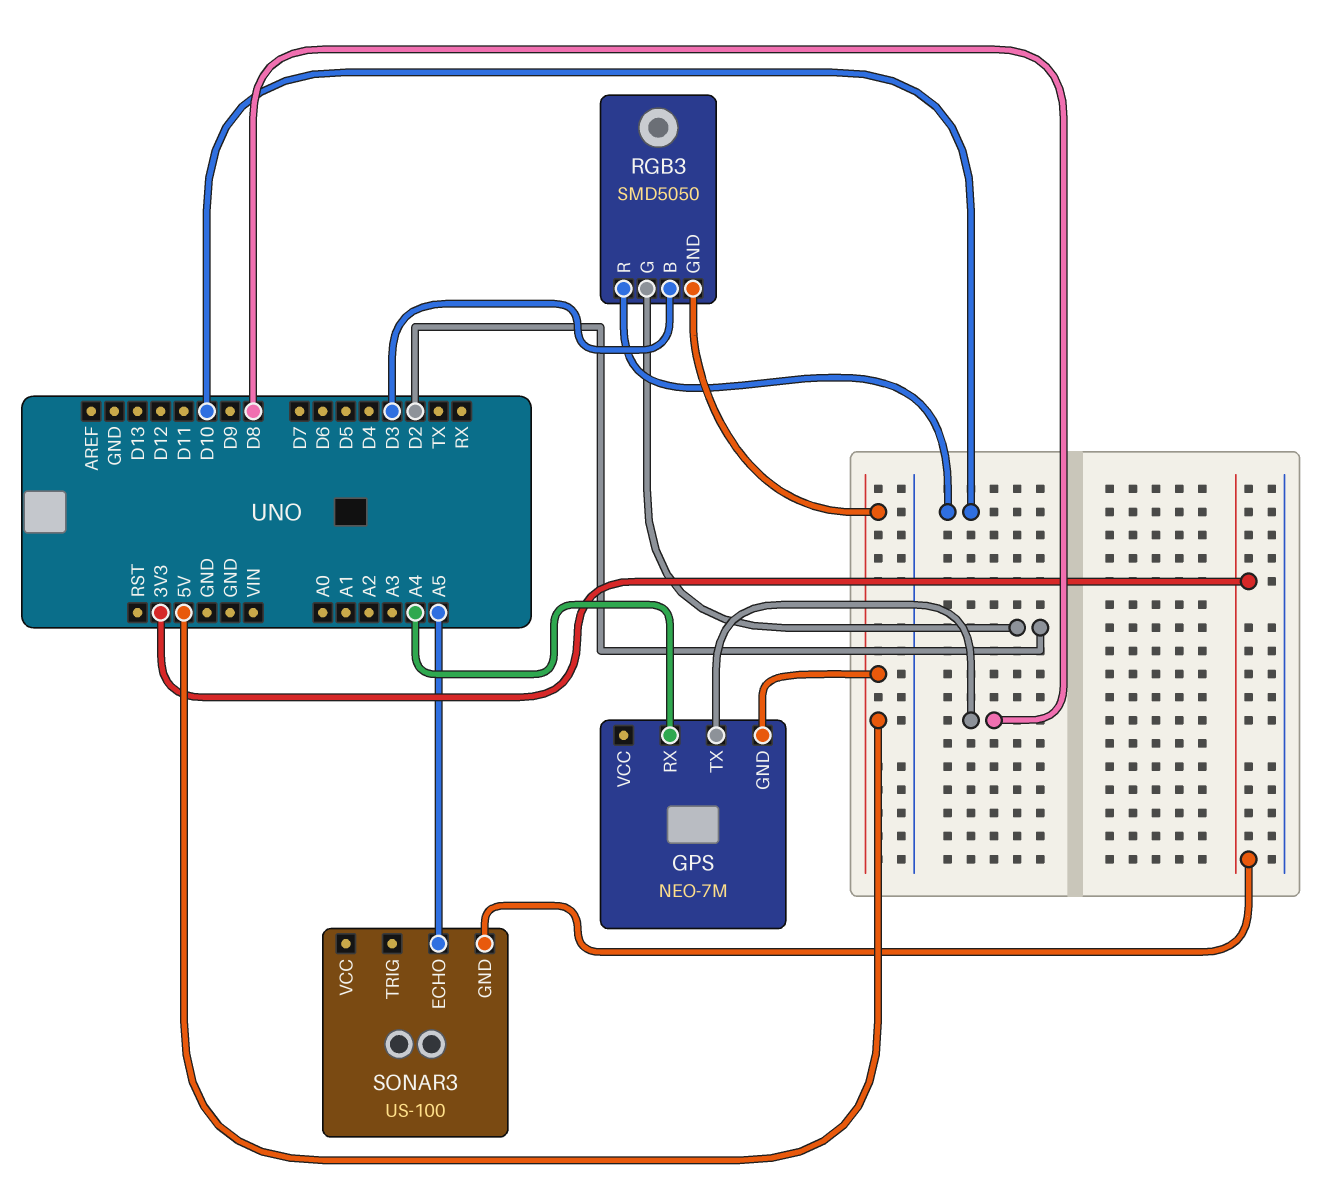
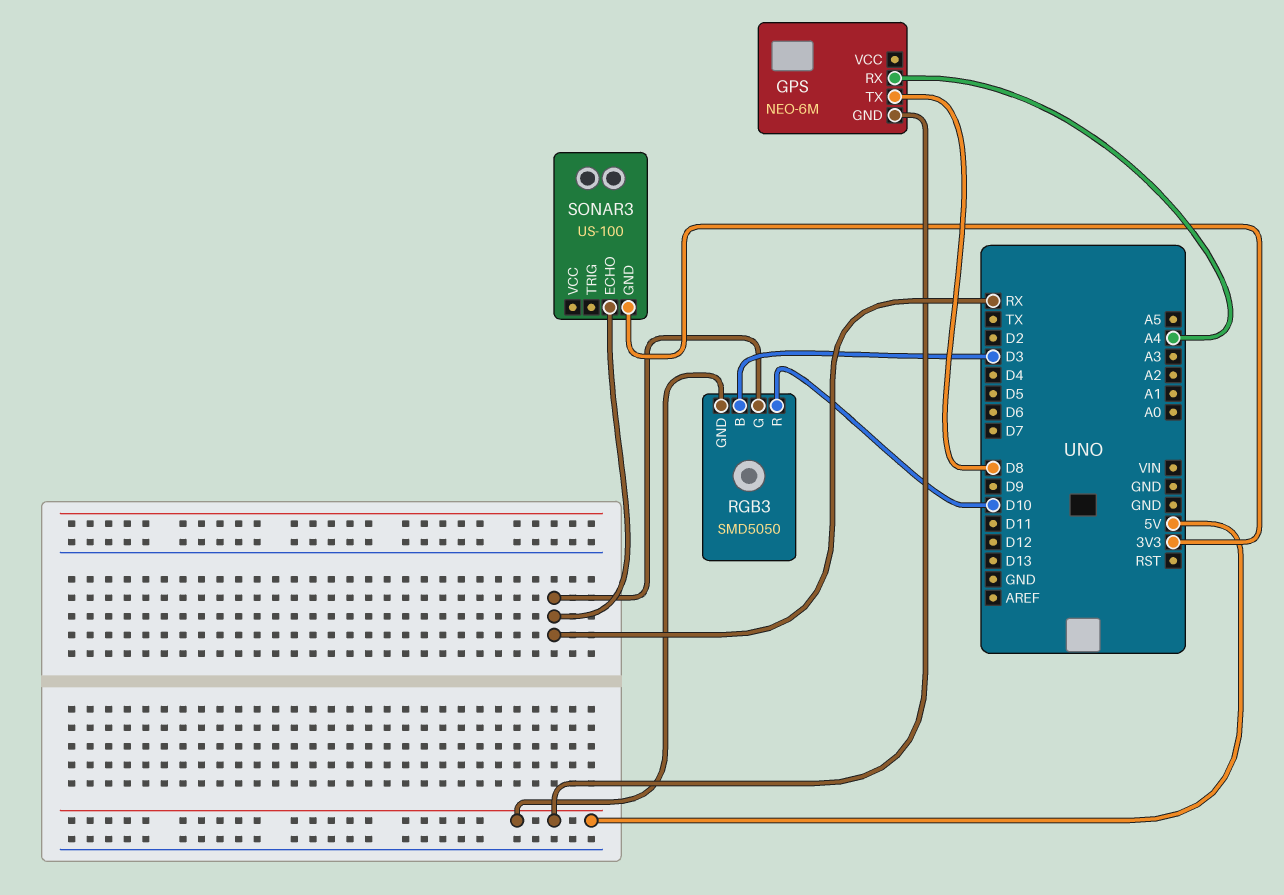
GPS: NEO-7M -> NEO-6M
RGB3 pin G: D2 -> RX
SONAR3 pin ECHO: A5 -> RX

